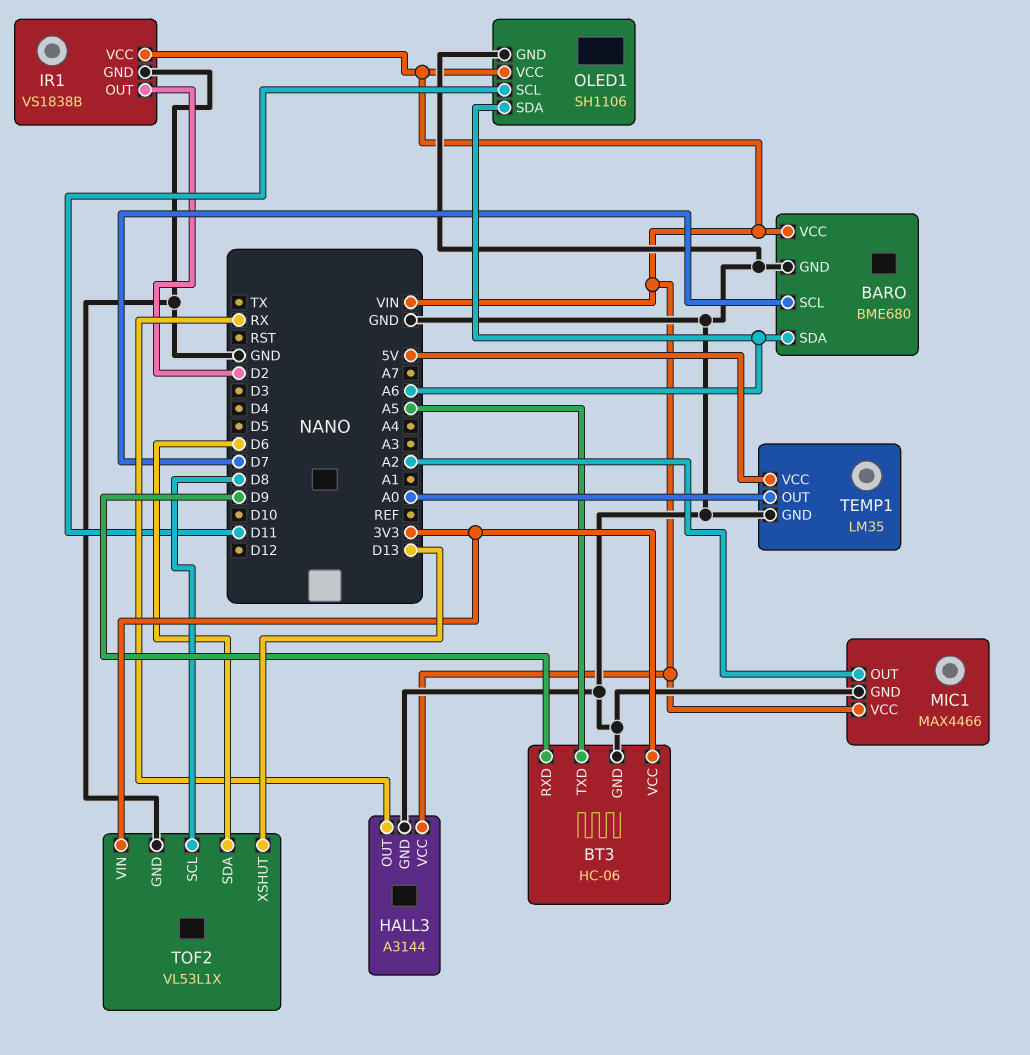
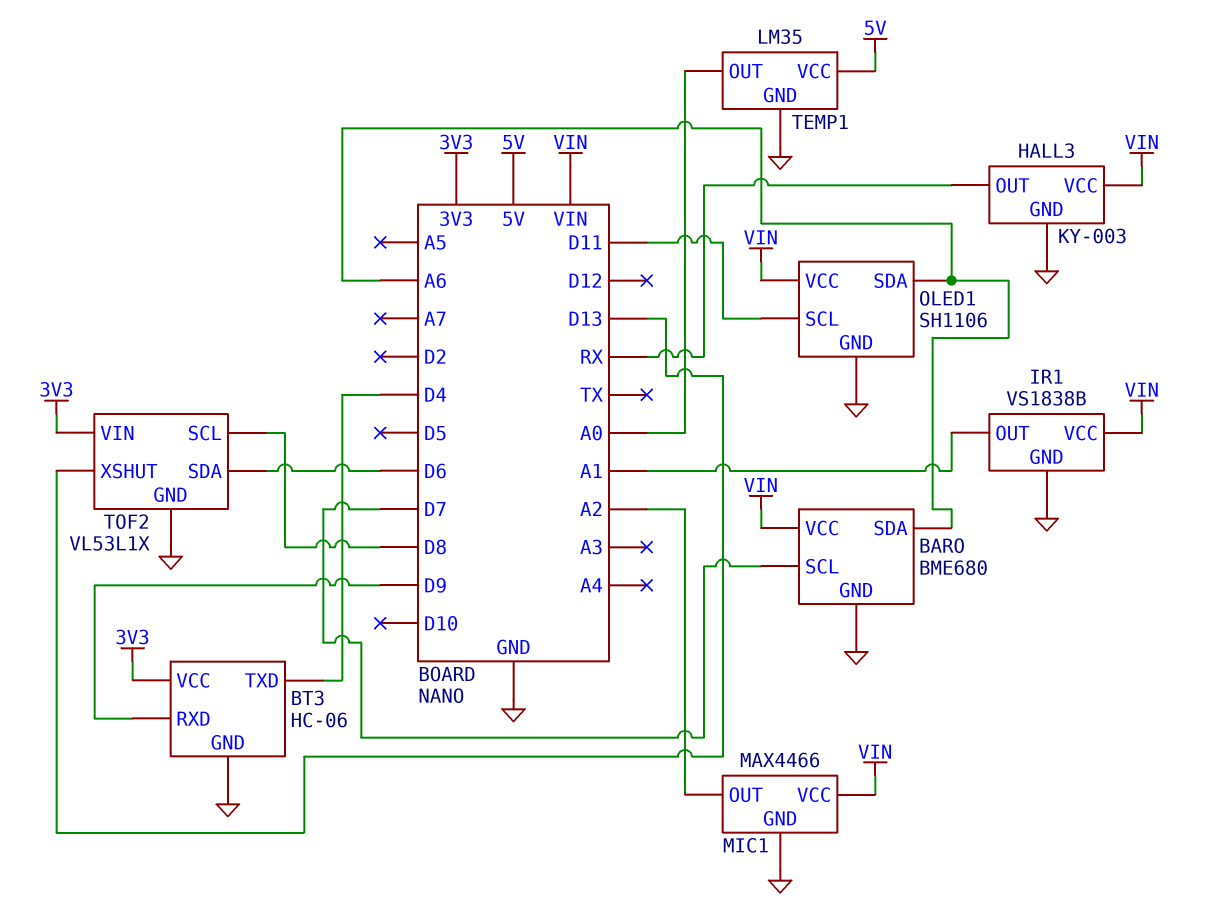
BT3 pin TXD: A5 -> D4
HALL3: A3144 -> KY-003
IR1 pin OUT: D2 -> A1

